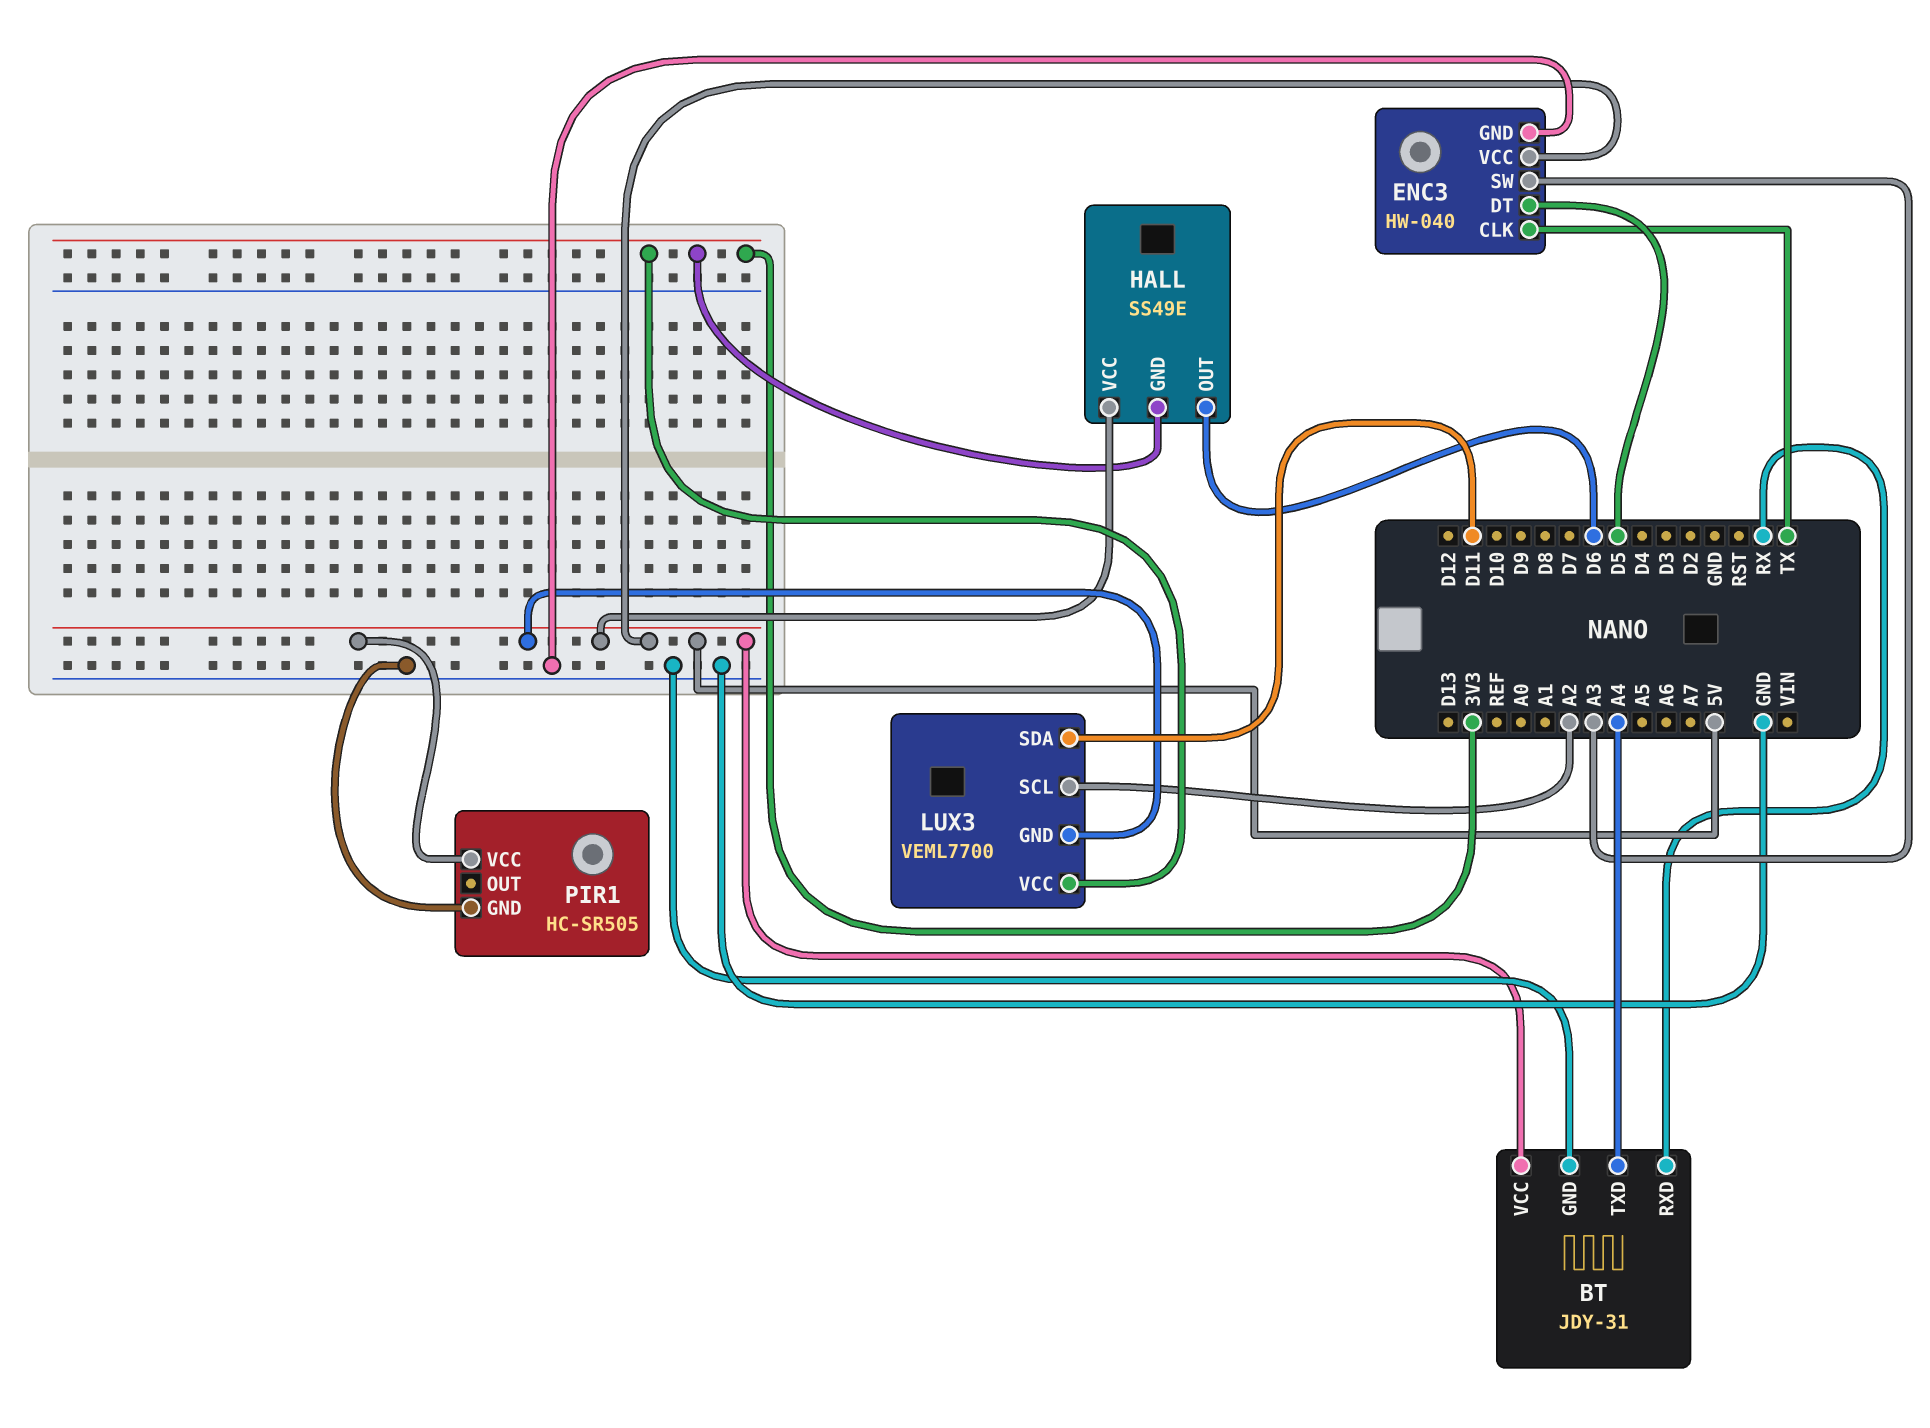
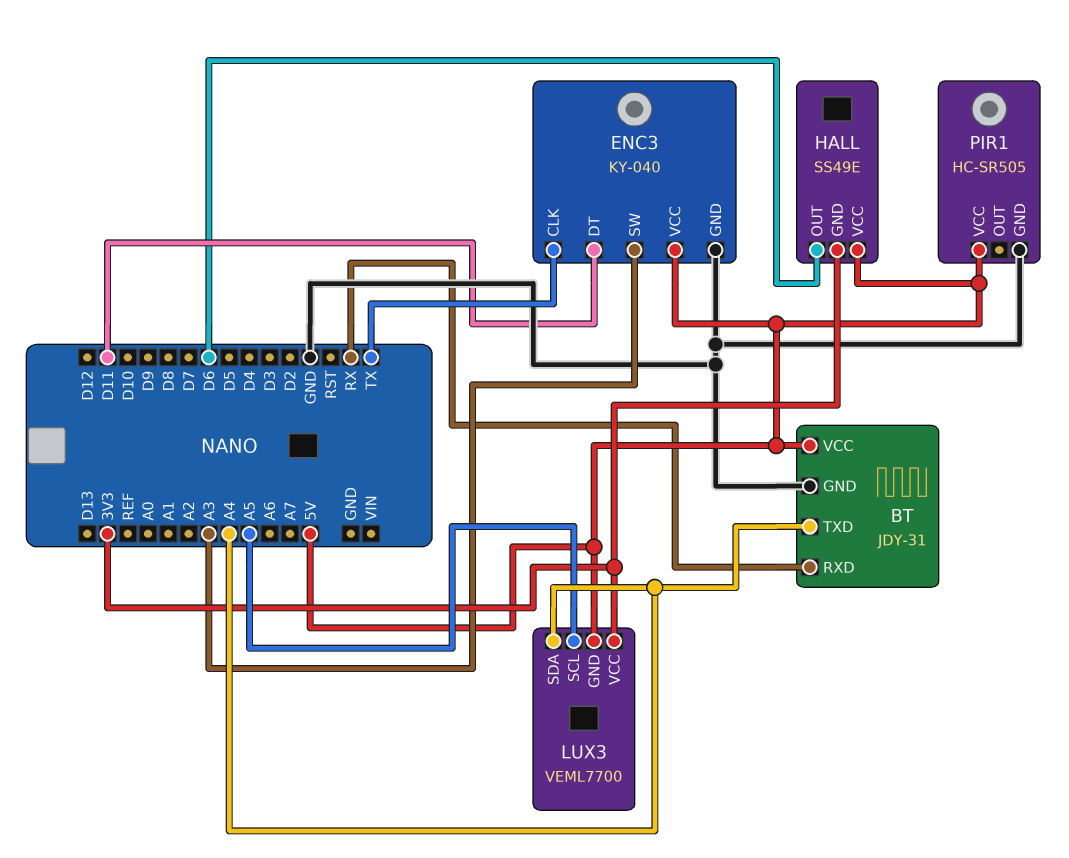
ENC3: HW-040 -> KY-040
ENC3 pin DT: D5 -> D11
LUX3 pin SCL: A2 -> A5
LUX3 pin SDA: D11 -> A4

